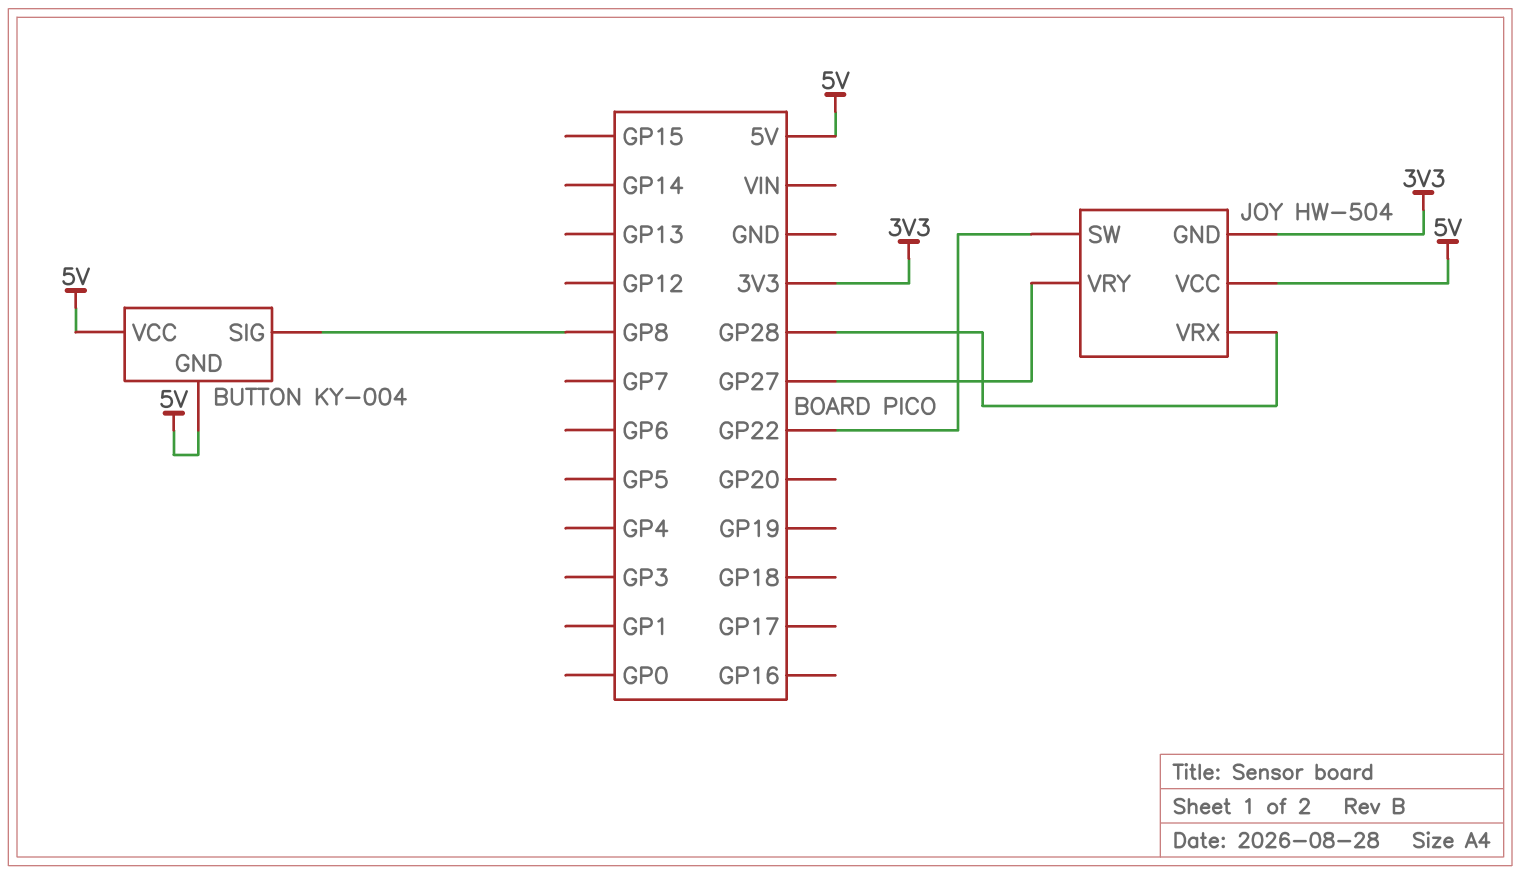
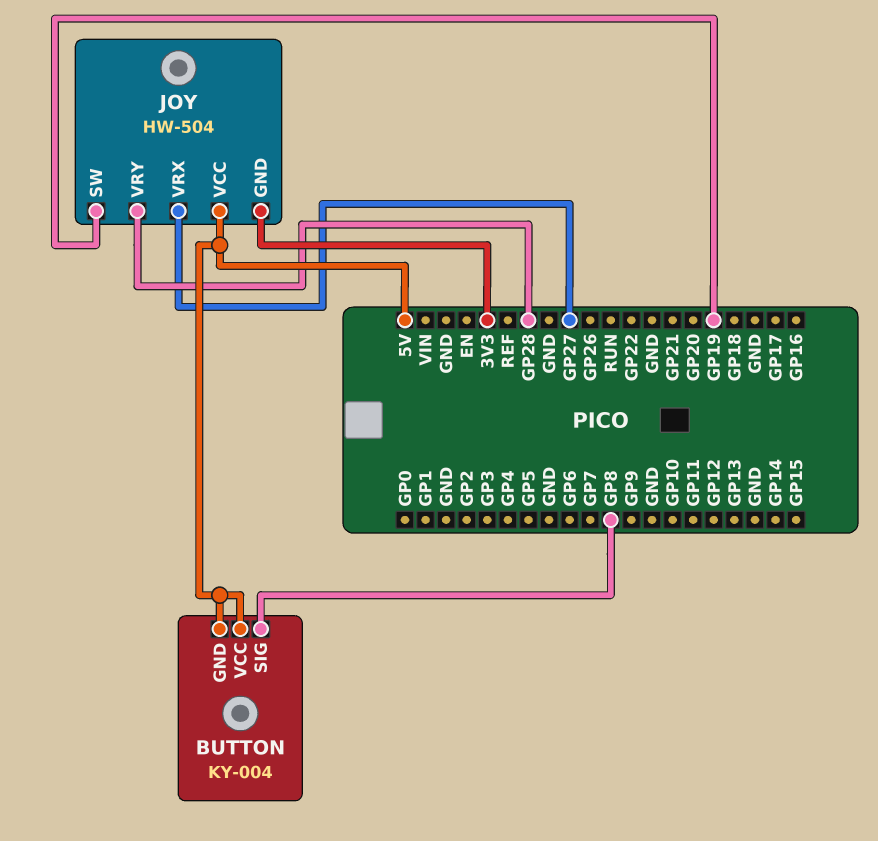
JOY pin SW: GP22 -> GP19
JOY pin VRX: GP28 -> GP27
JOY pin VRY: GP27 -> GP28

